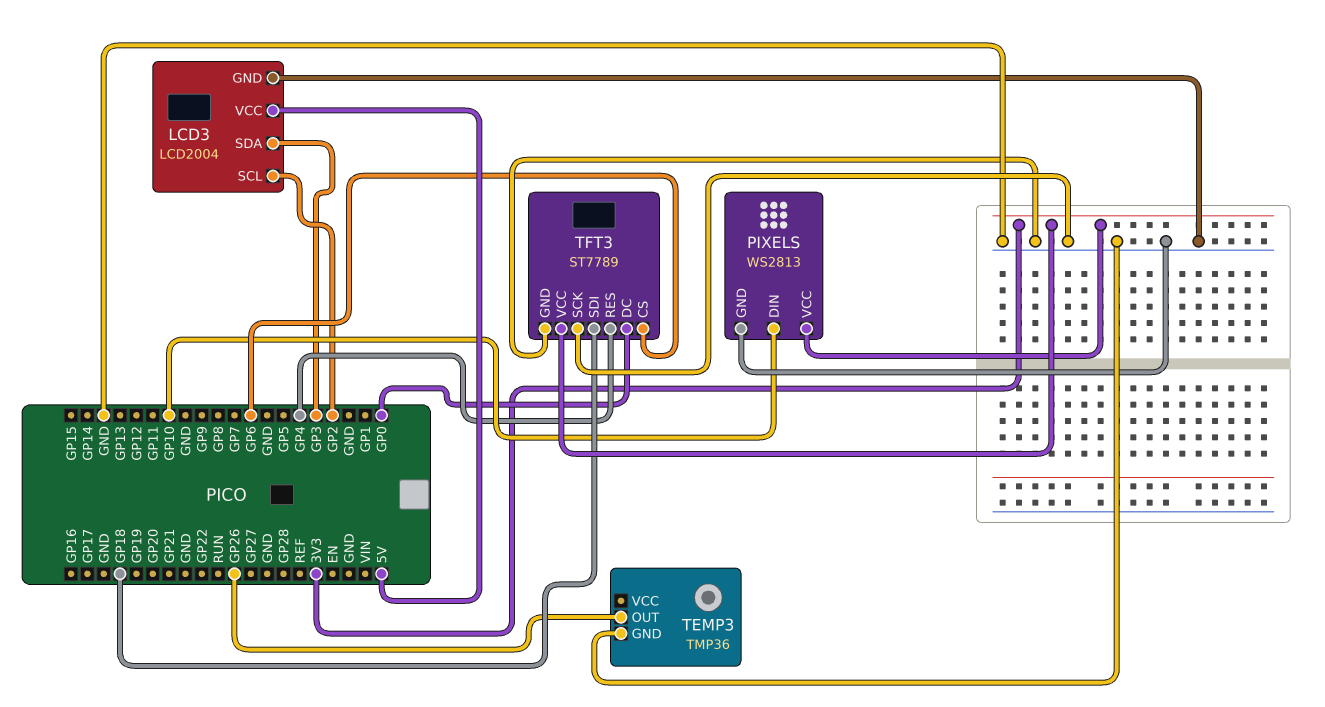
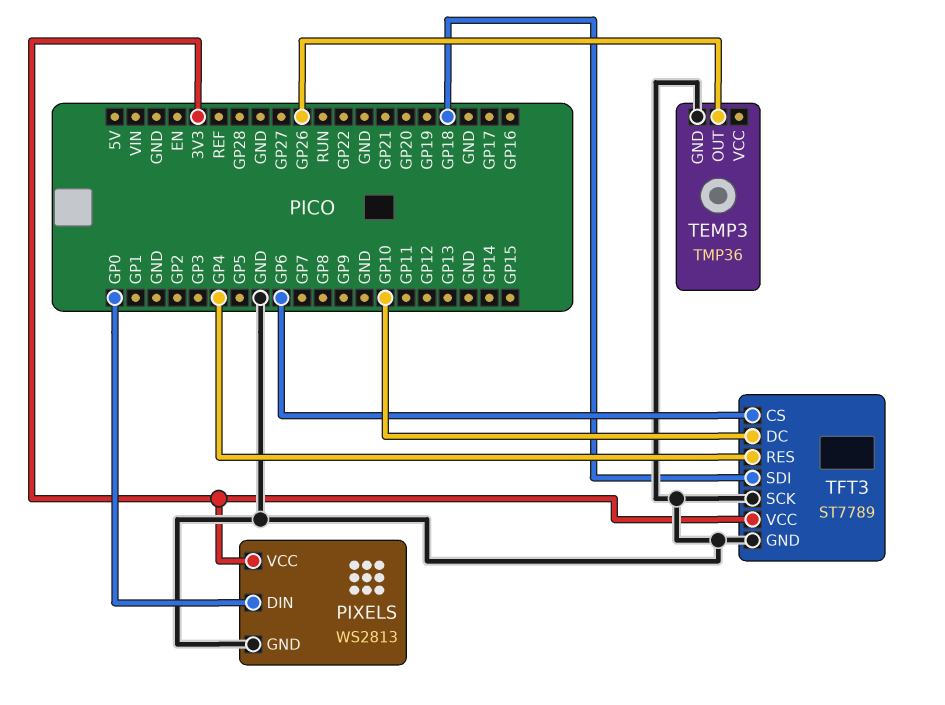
LCD3: LCD2004 -> none
LCD3 pin GND: GND -> none
LCD3 pin SCL: GP2 -> none
LCD3 pin SDA: GP3 -> none
LCD3 pin VCC: 5V -> none
PIXELS pin DIN: GP10 -> GP0
TFT3 pin DC: GP0 -> GP10

